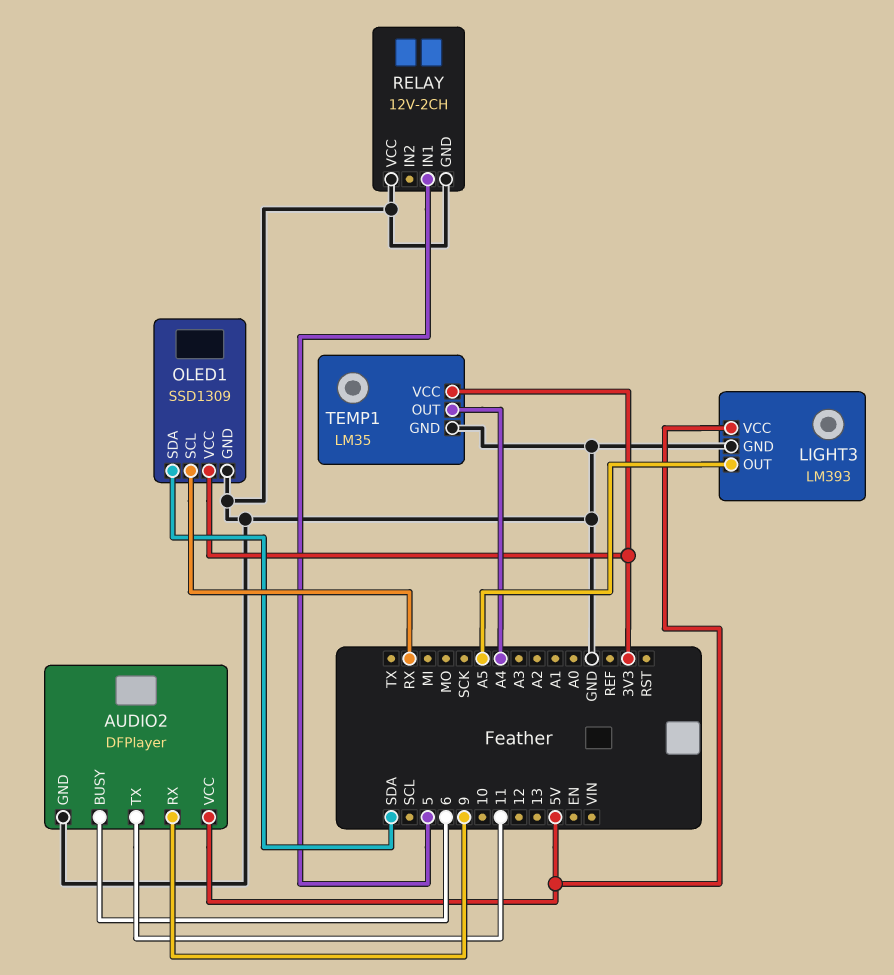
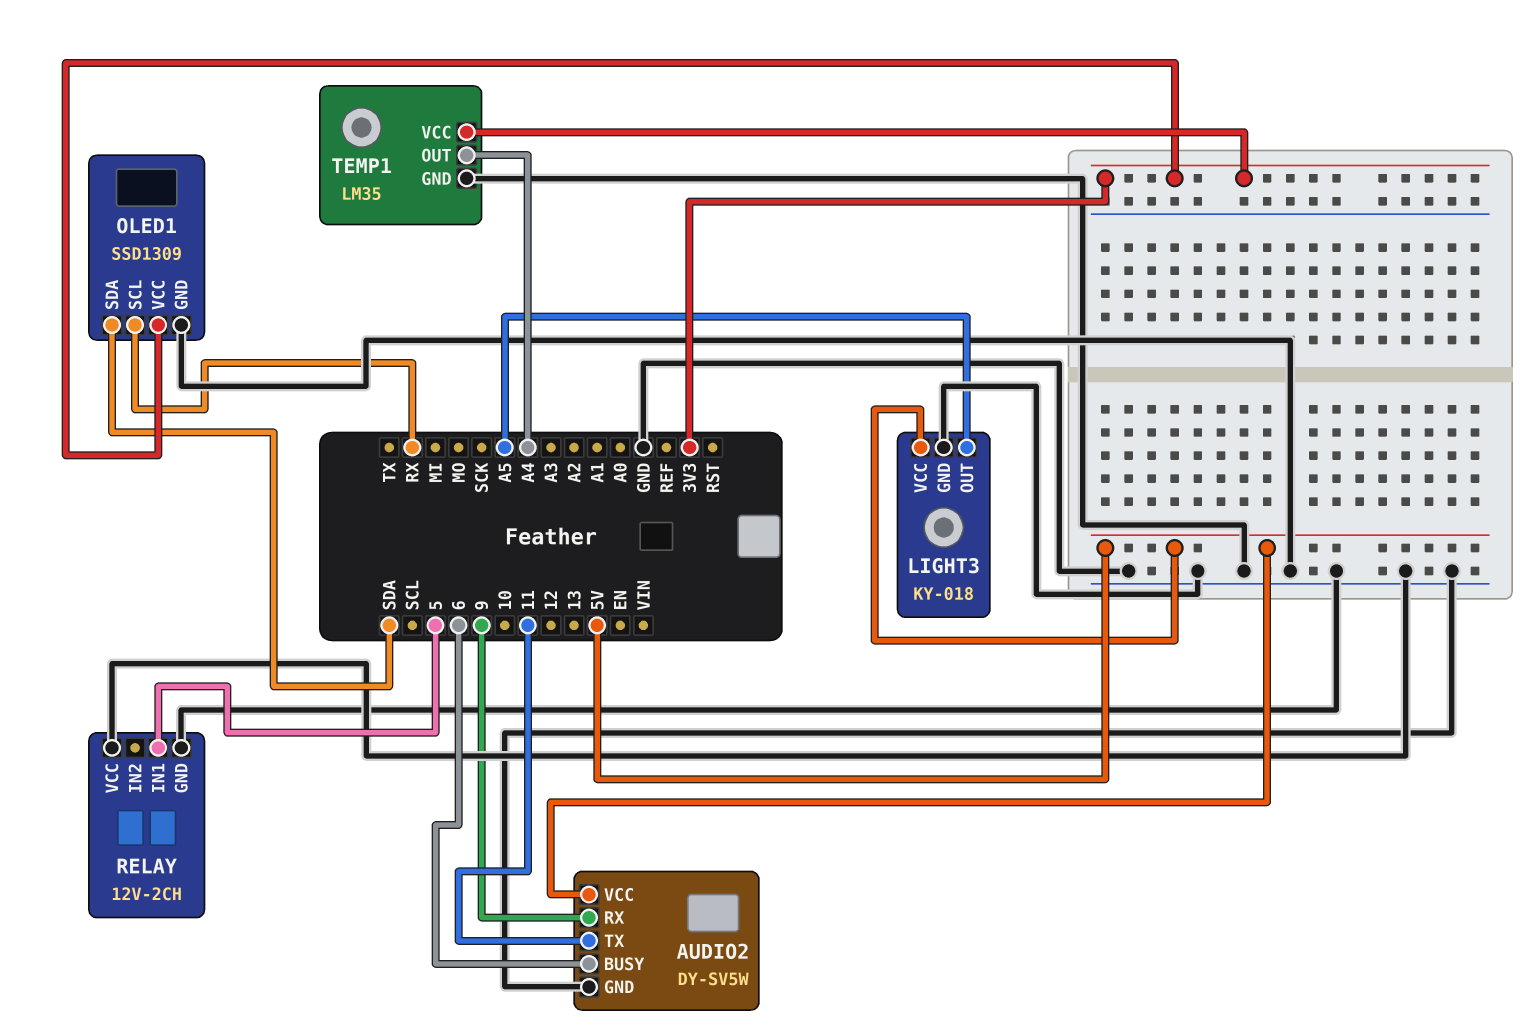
AUDIO2: DFPlayer -> DY-SV5W
LIGHT3: LM393 -> KY-018

